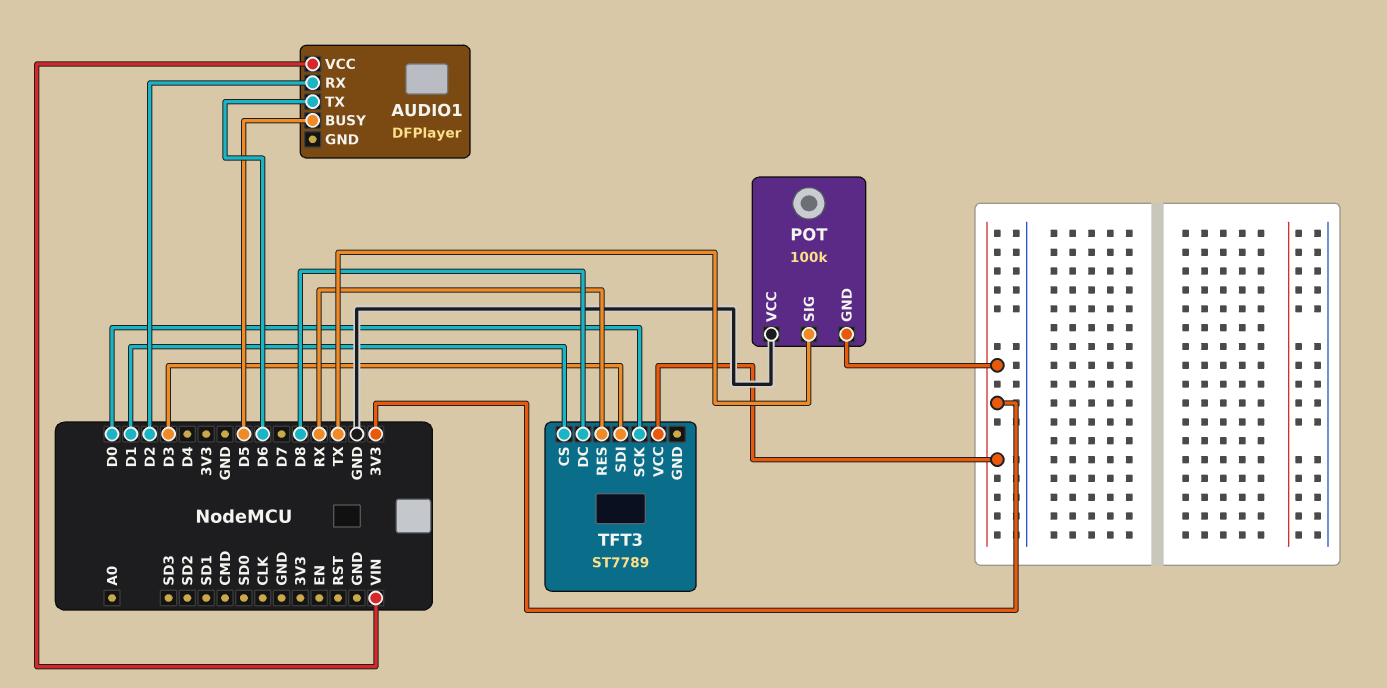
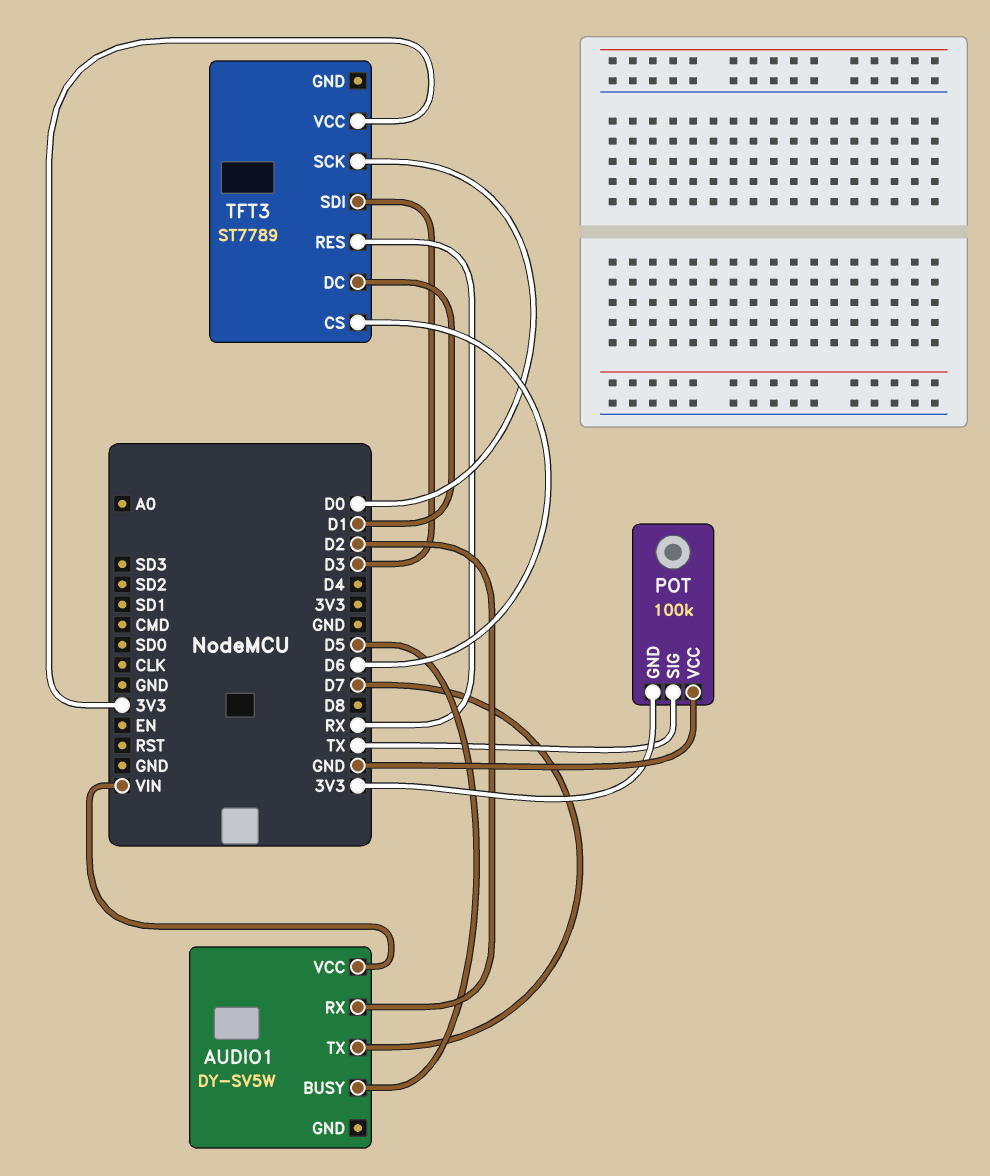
AUDIO1: DFPlayer -> DY-SV5W
AUDIO1 pin TX: D6 -> D7
TFT3 pin CS: D1 -> D6
TFT3 pin DC: D8 -> D1

